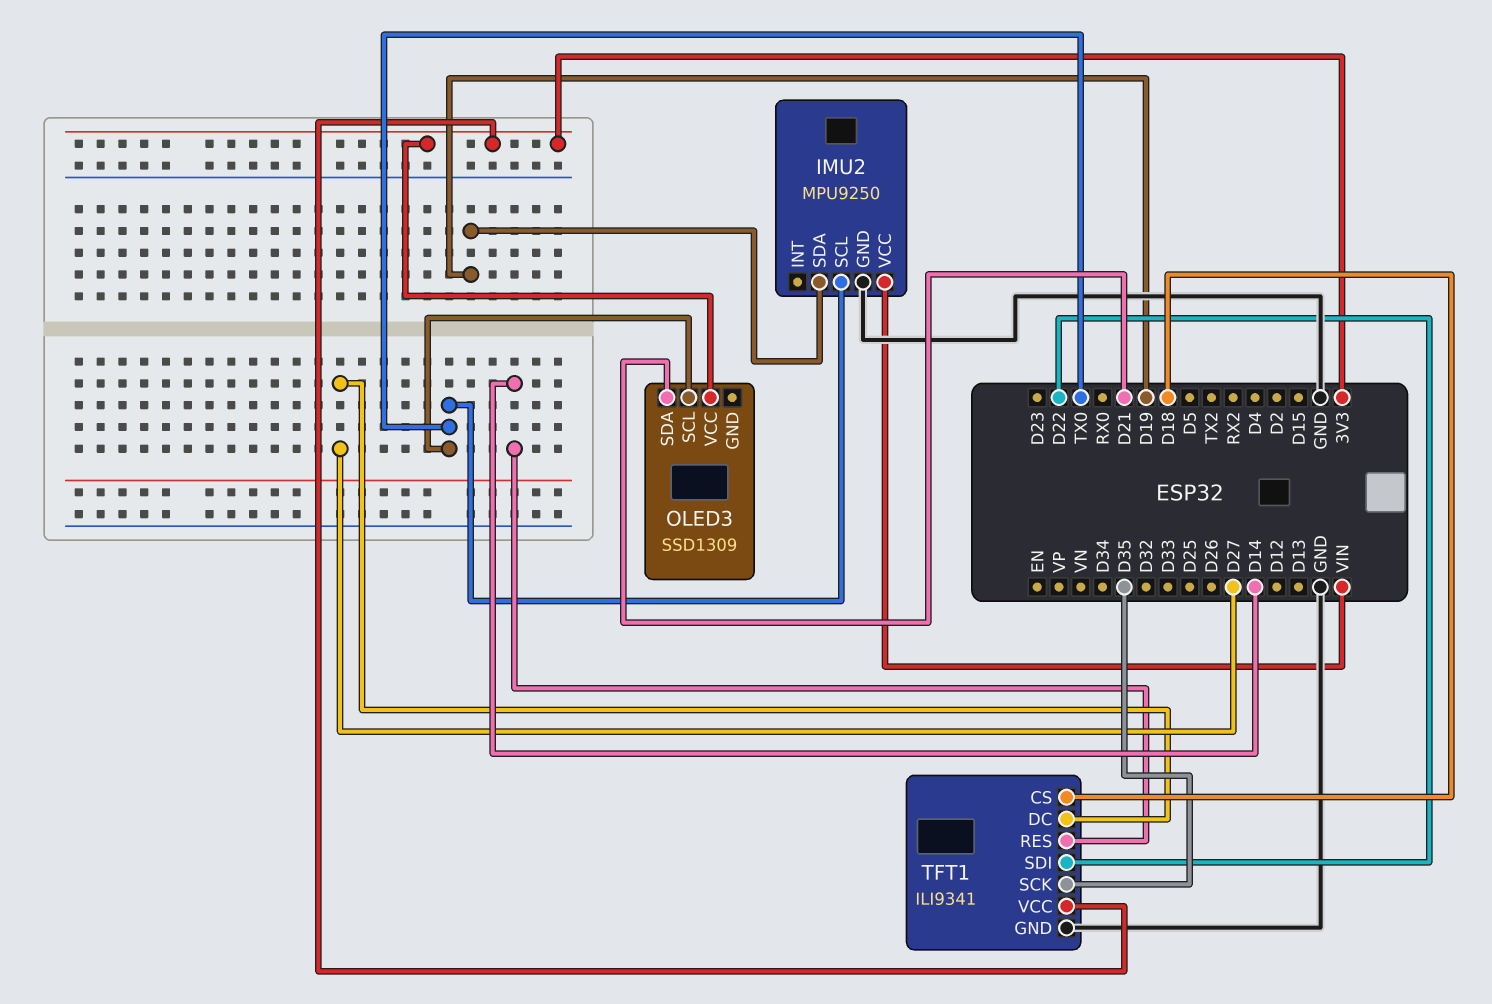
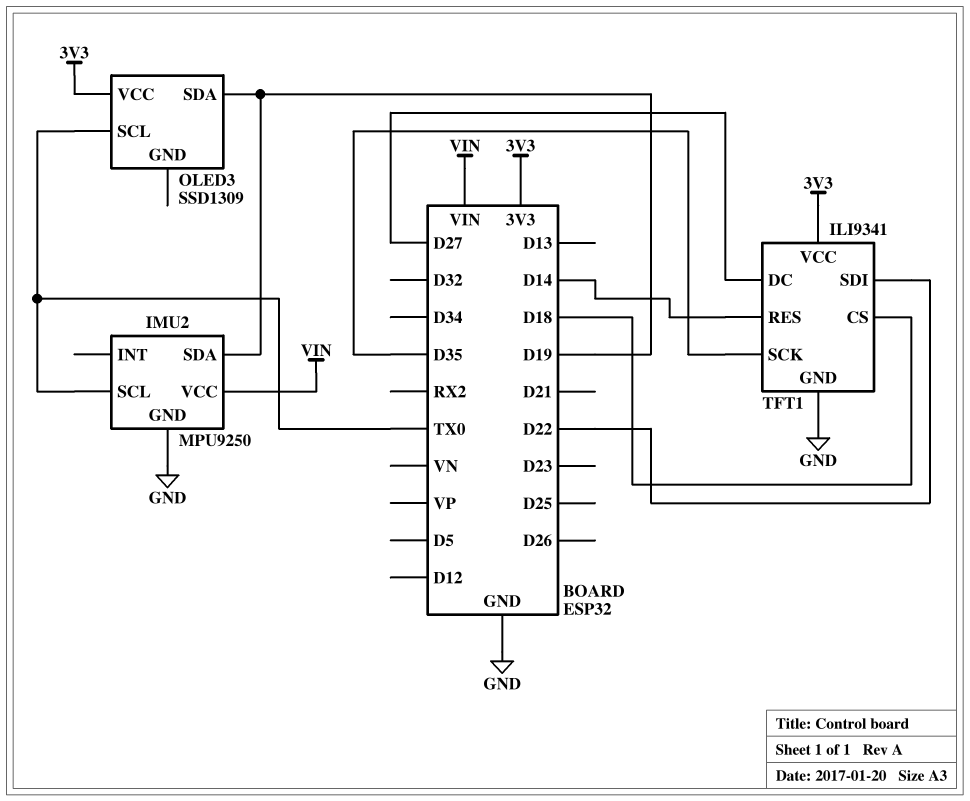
OLED3 pin SDA: D21 -> D19

